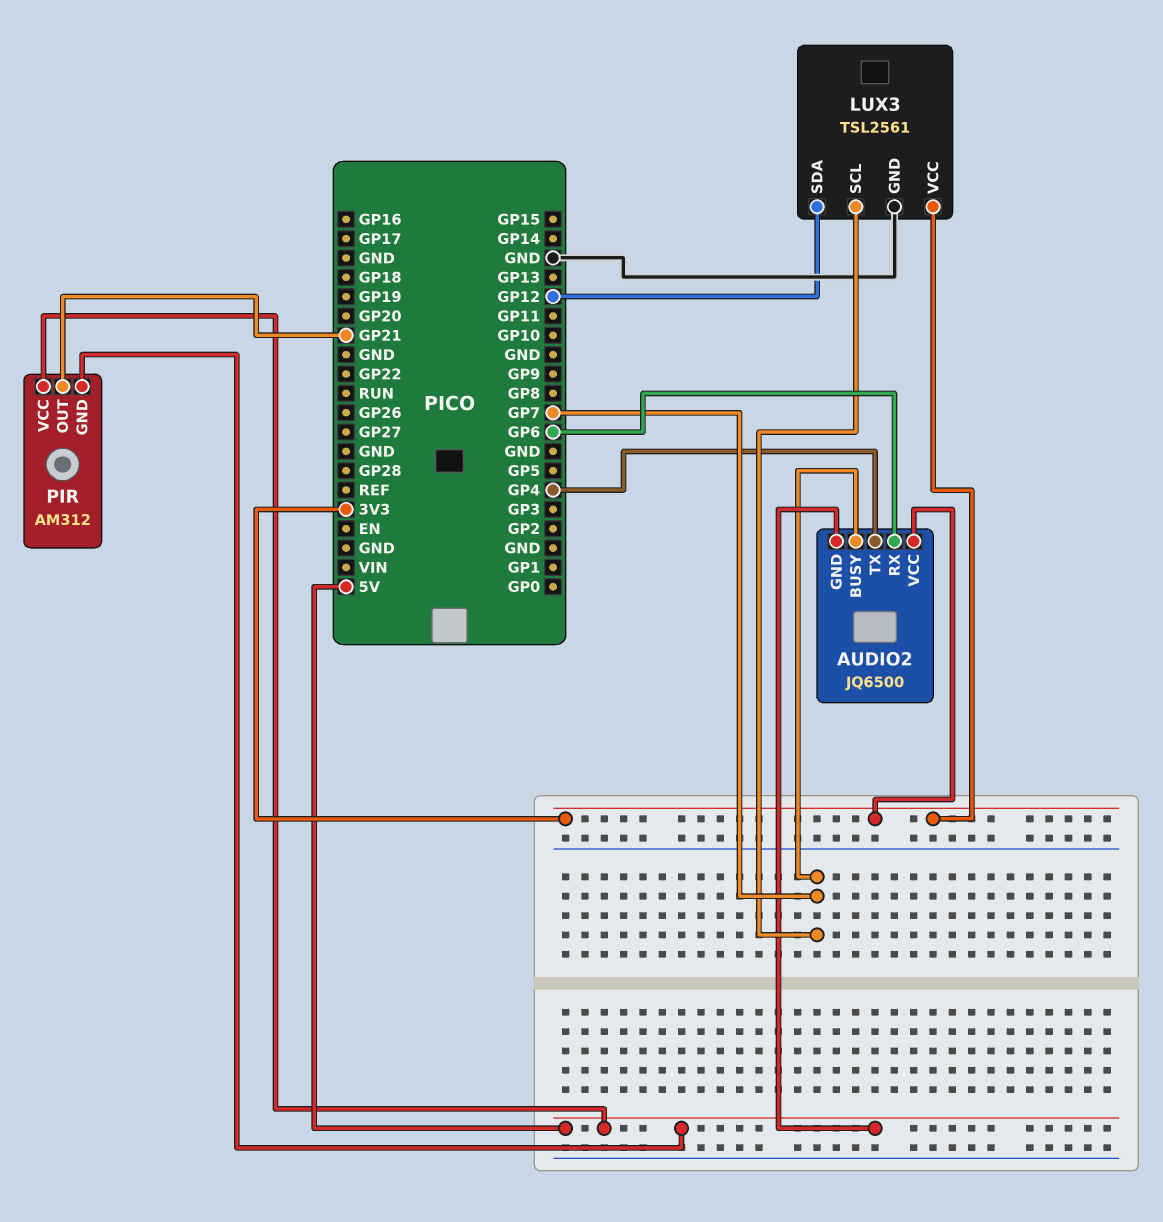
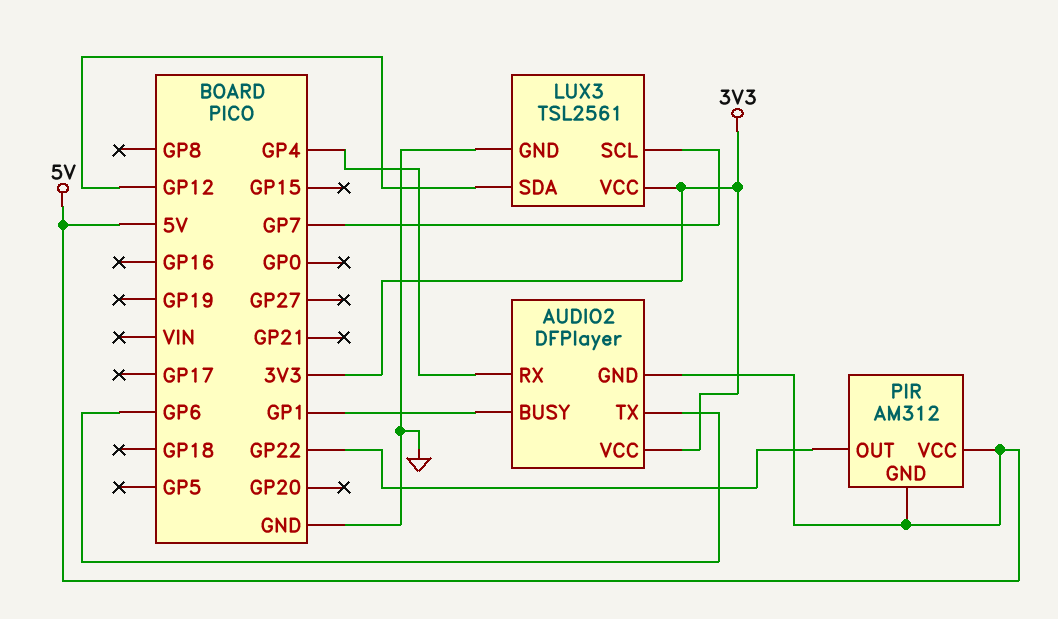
AUDIO2: JQ6500 -> DFPlayer
AUDIO2 pin BUSY: GP7 -> GP1
AUDIO2 pin RX: GP6 -> GP4
AUDIO2 pin TX: GP4 -> GP6
PIR pin OUT: GP21 -> GP22

